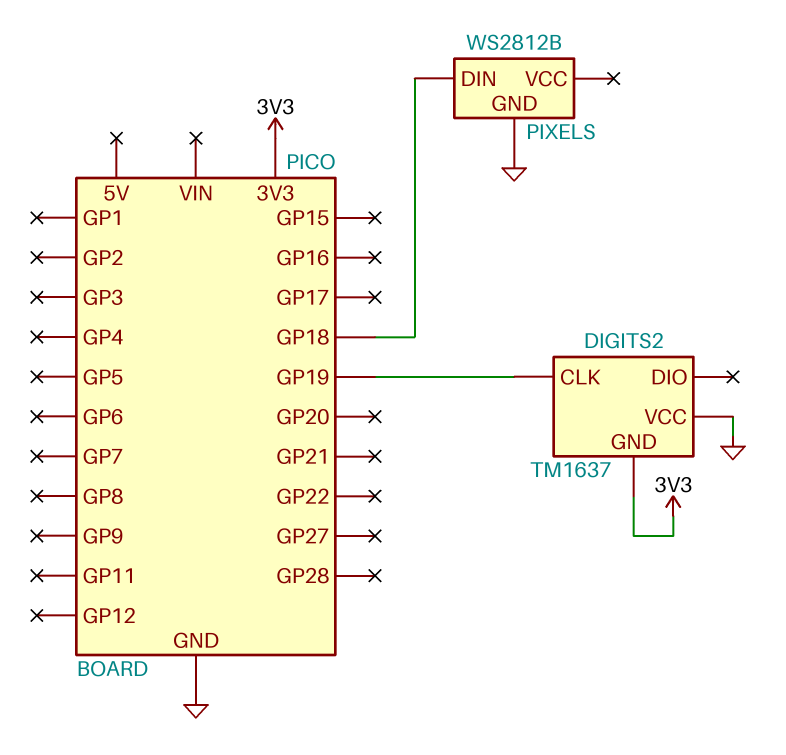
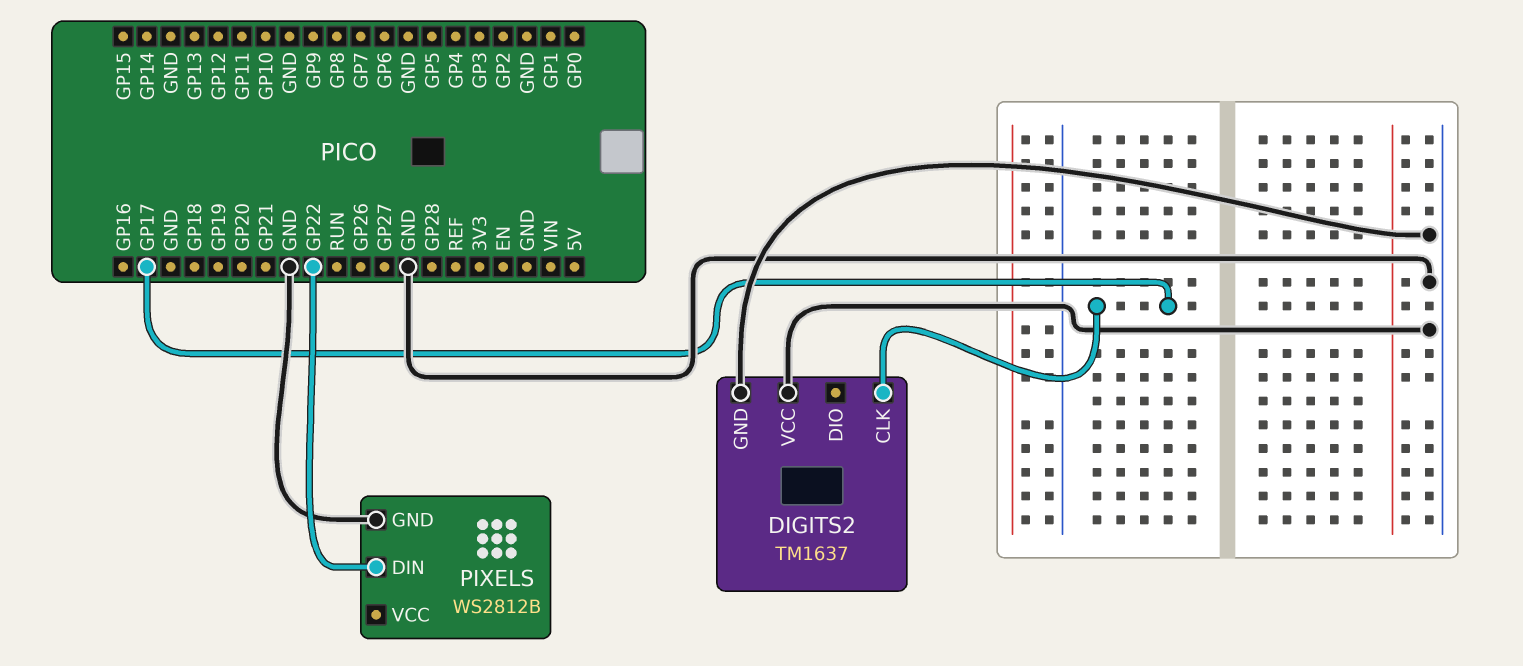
DIGITS2 pin CLK: GP19 -> GP17
DIGITS2 pin GND: 3V3 -> GND
PIXELS pin DIN: GP18 -> GP22

